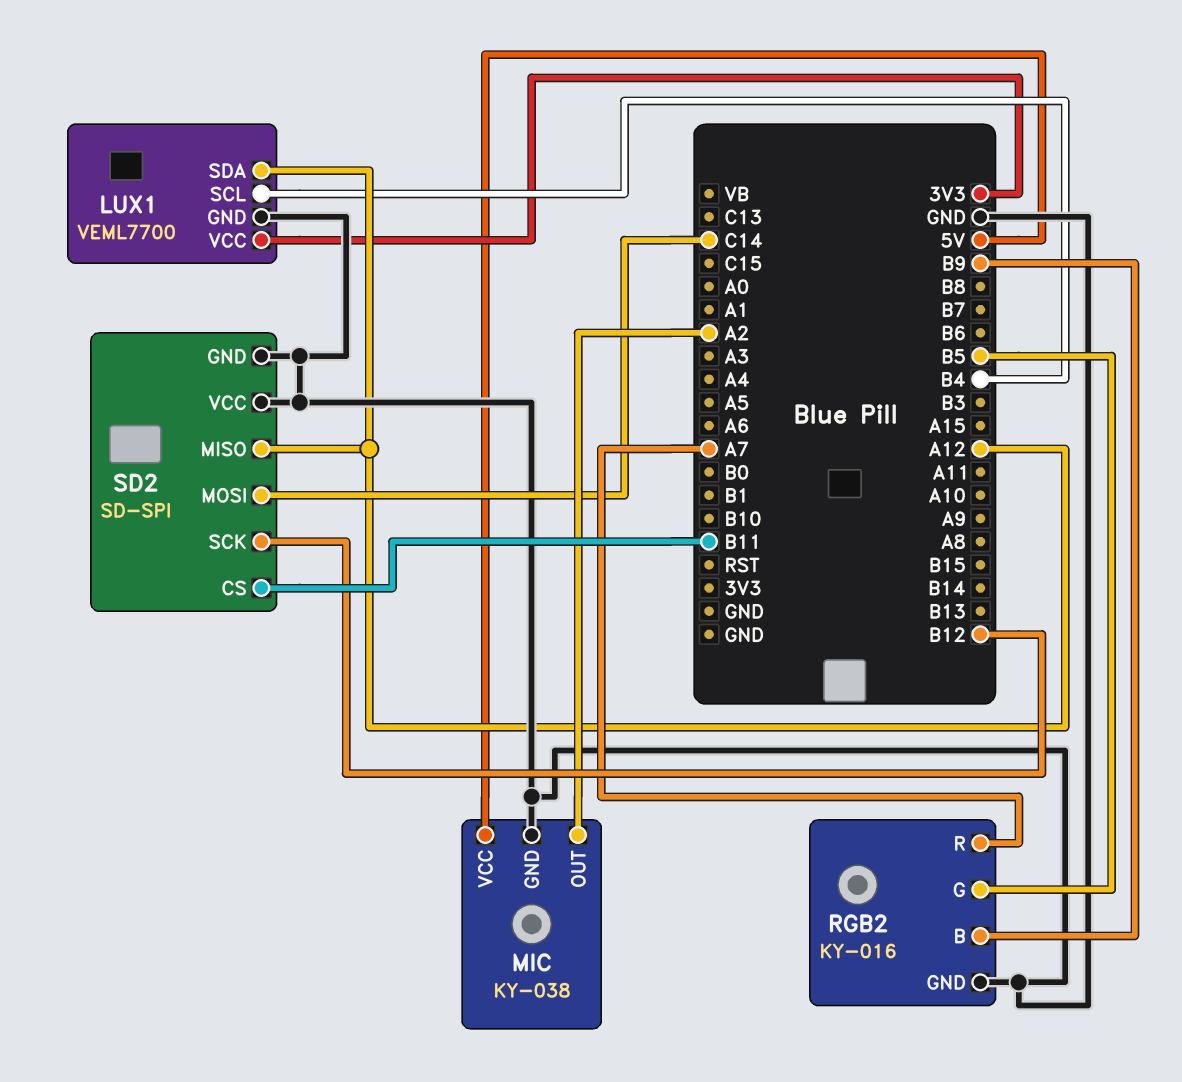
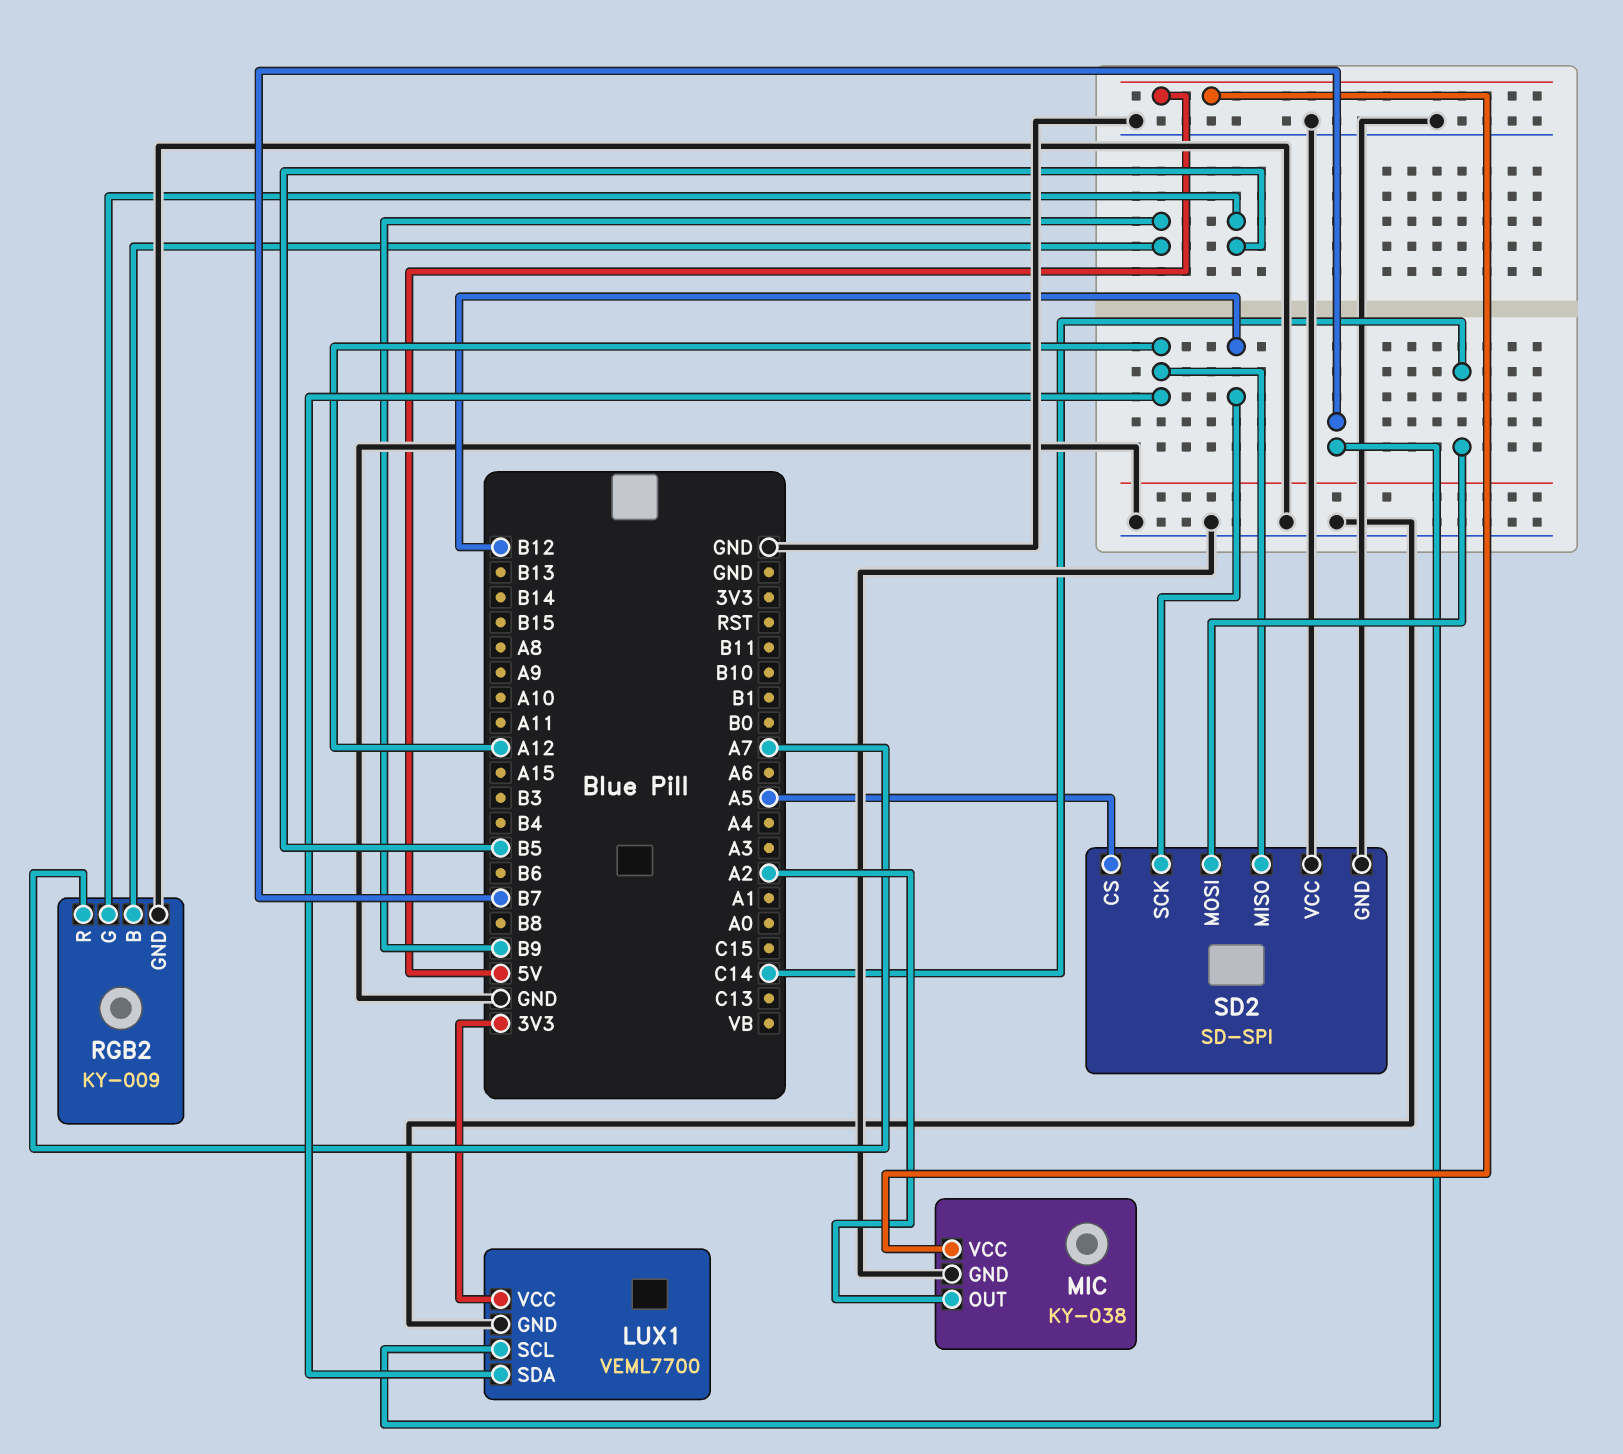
LUX1 pin SCL: B4 -> B7
RGB2: KY-016 -> KY-009
SD2 pin CS: B11 -> A5

